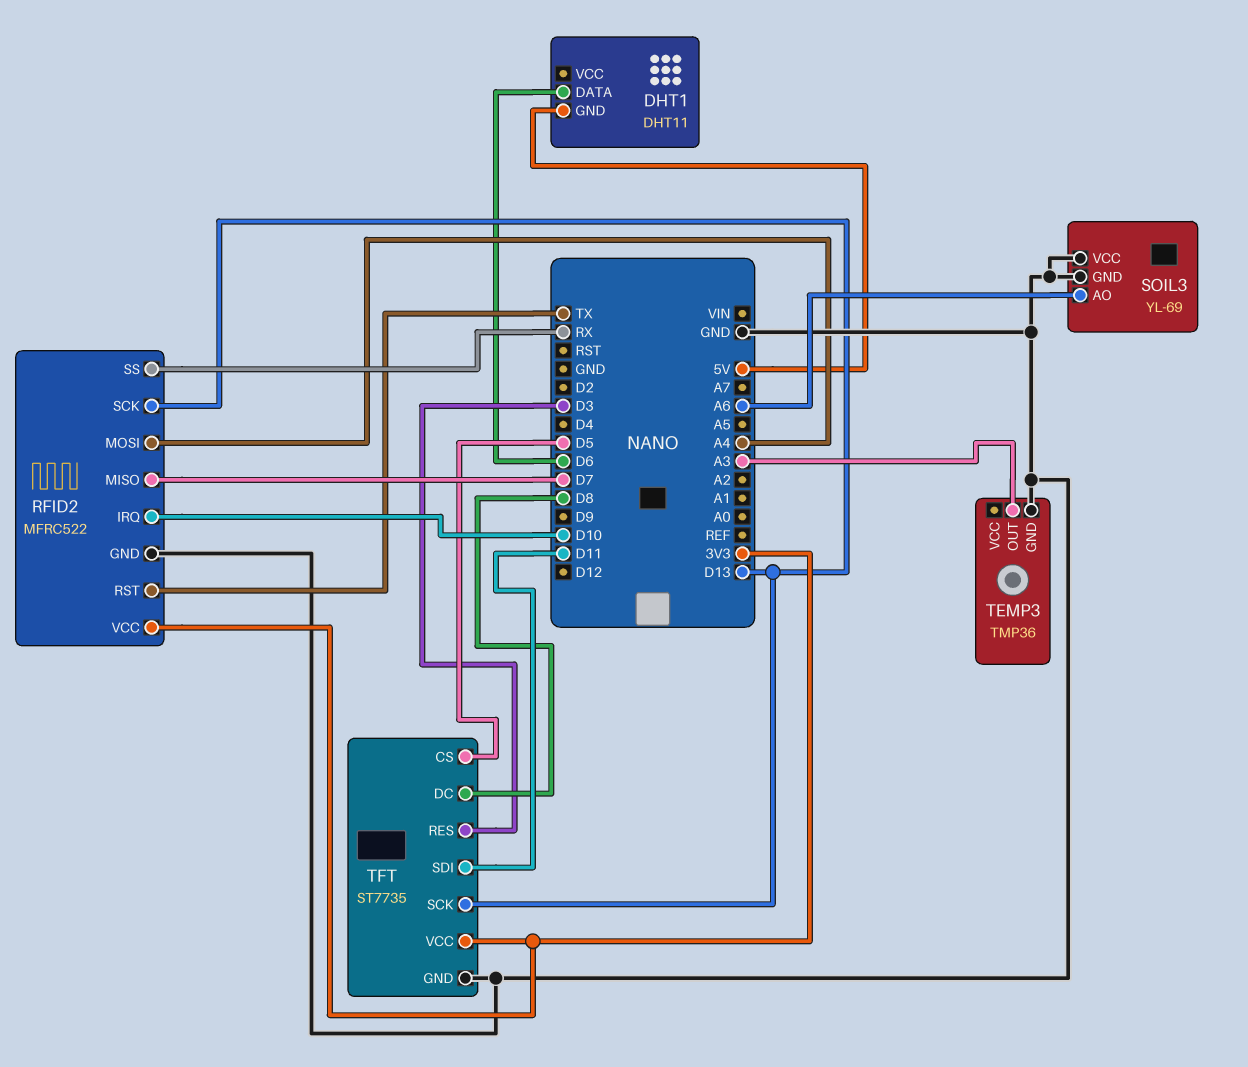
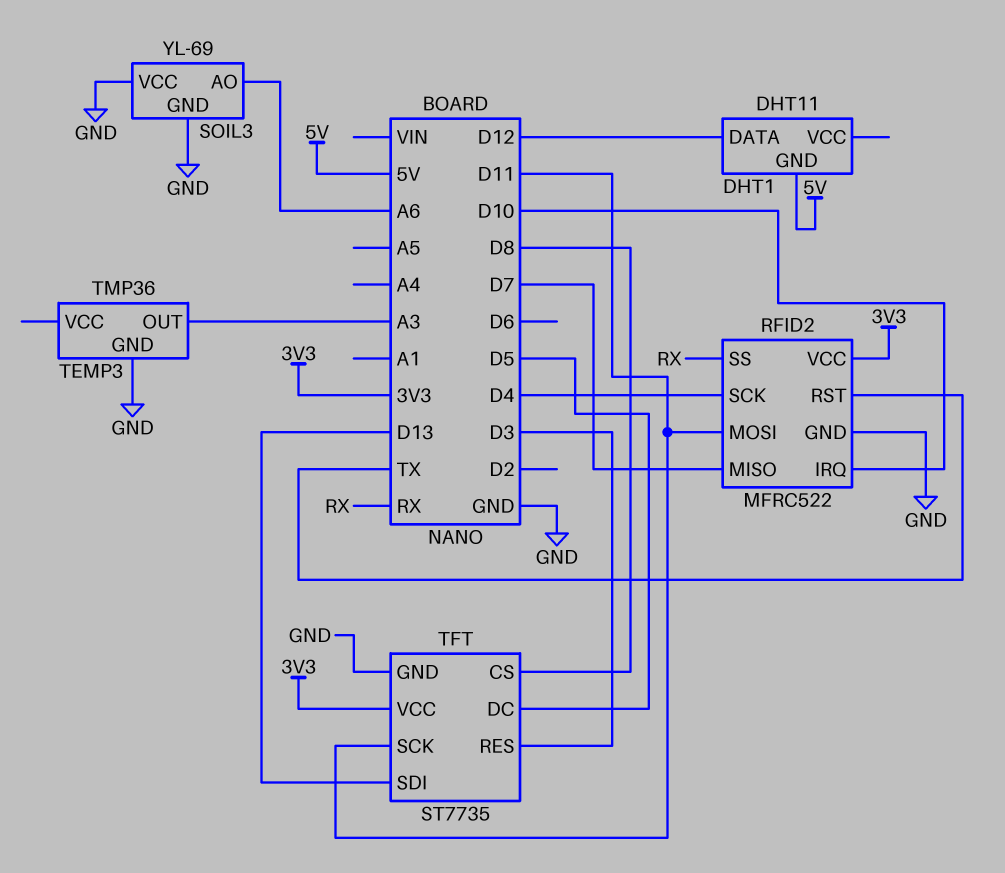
DHT1 pin DATA: D6 -> D12
RFID2 pin MOSI: A4 -> D11
RFID2 pin SCK: D13 -> D4
TFT pin CS: D5 -> D8
TFT pin DC: D8 -> D5
TFT pin SCK: D13 -> D11
TFT pin SDI: D11 -> D13

